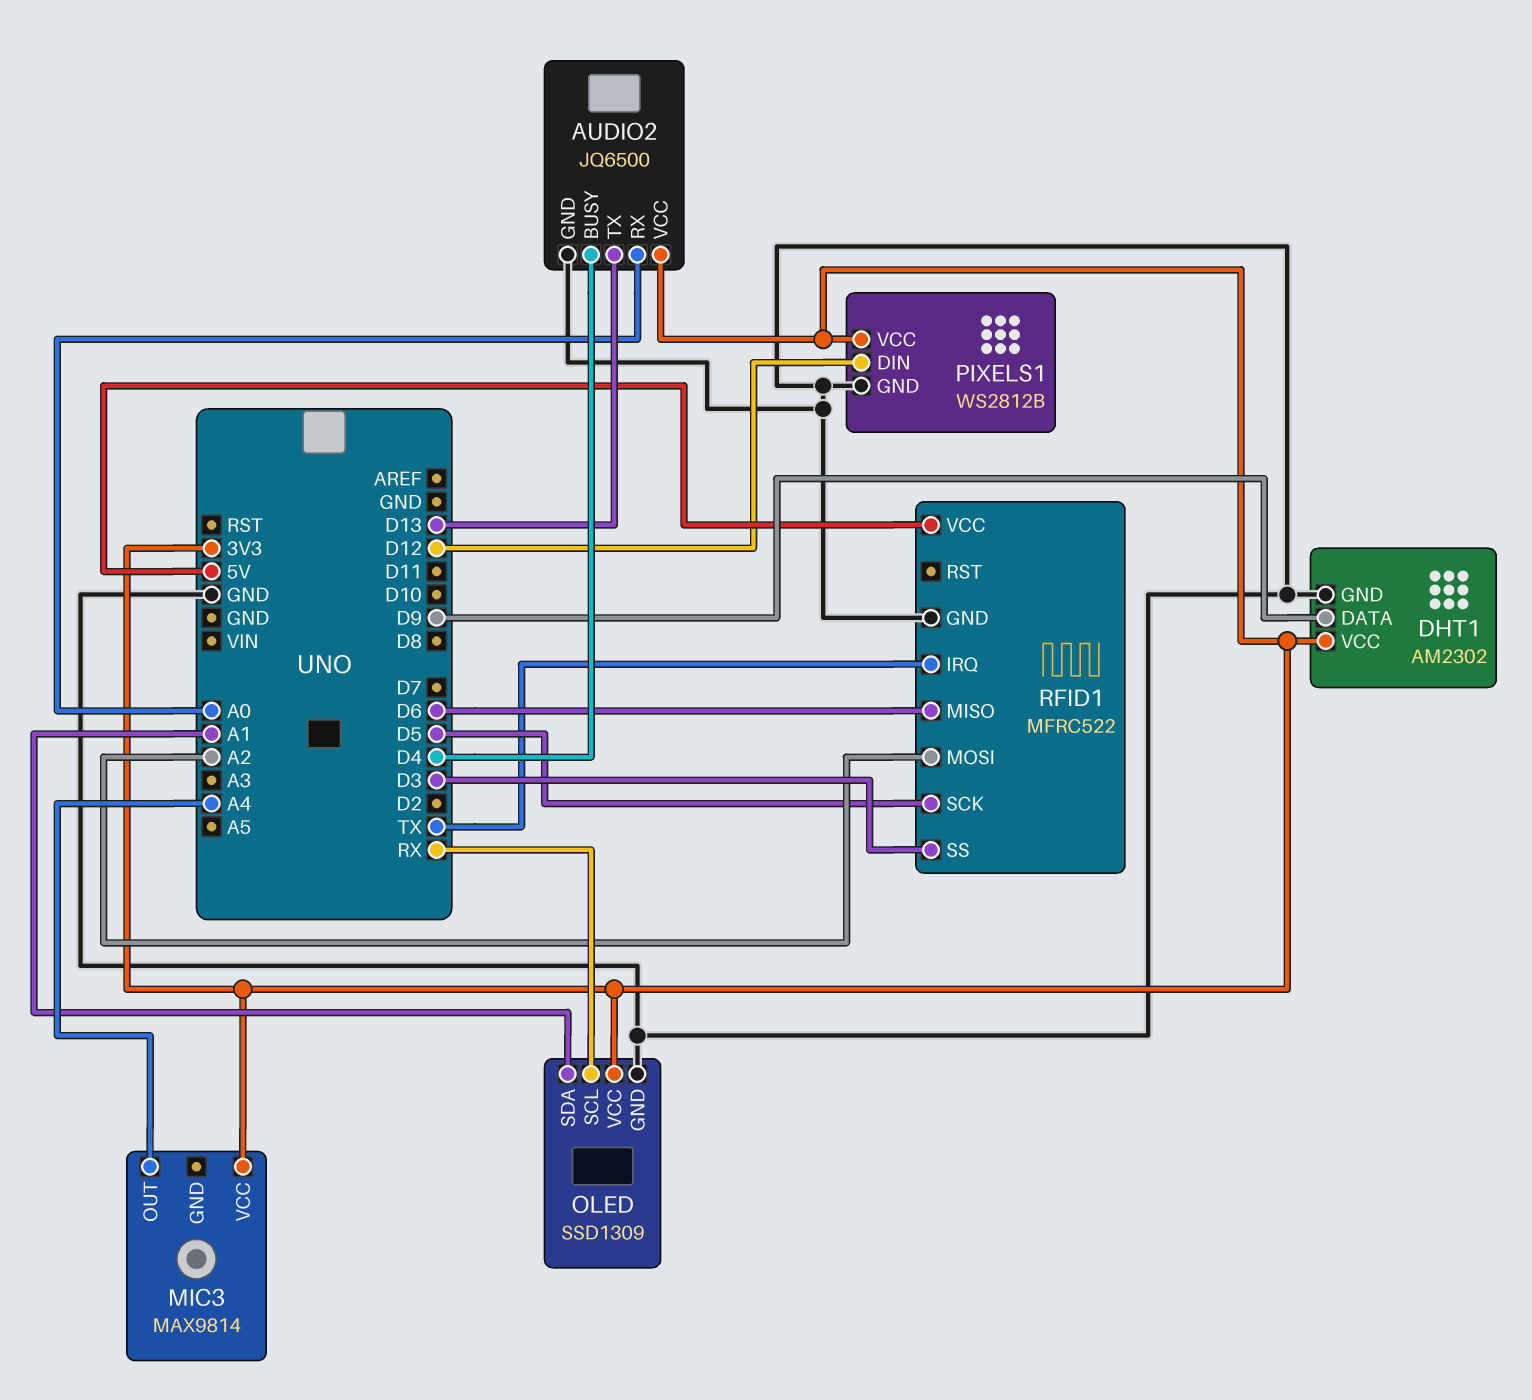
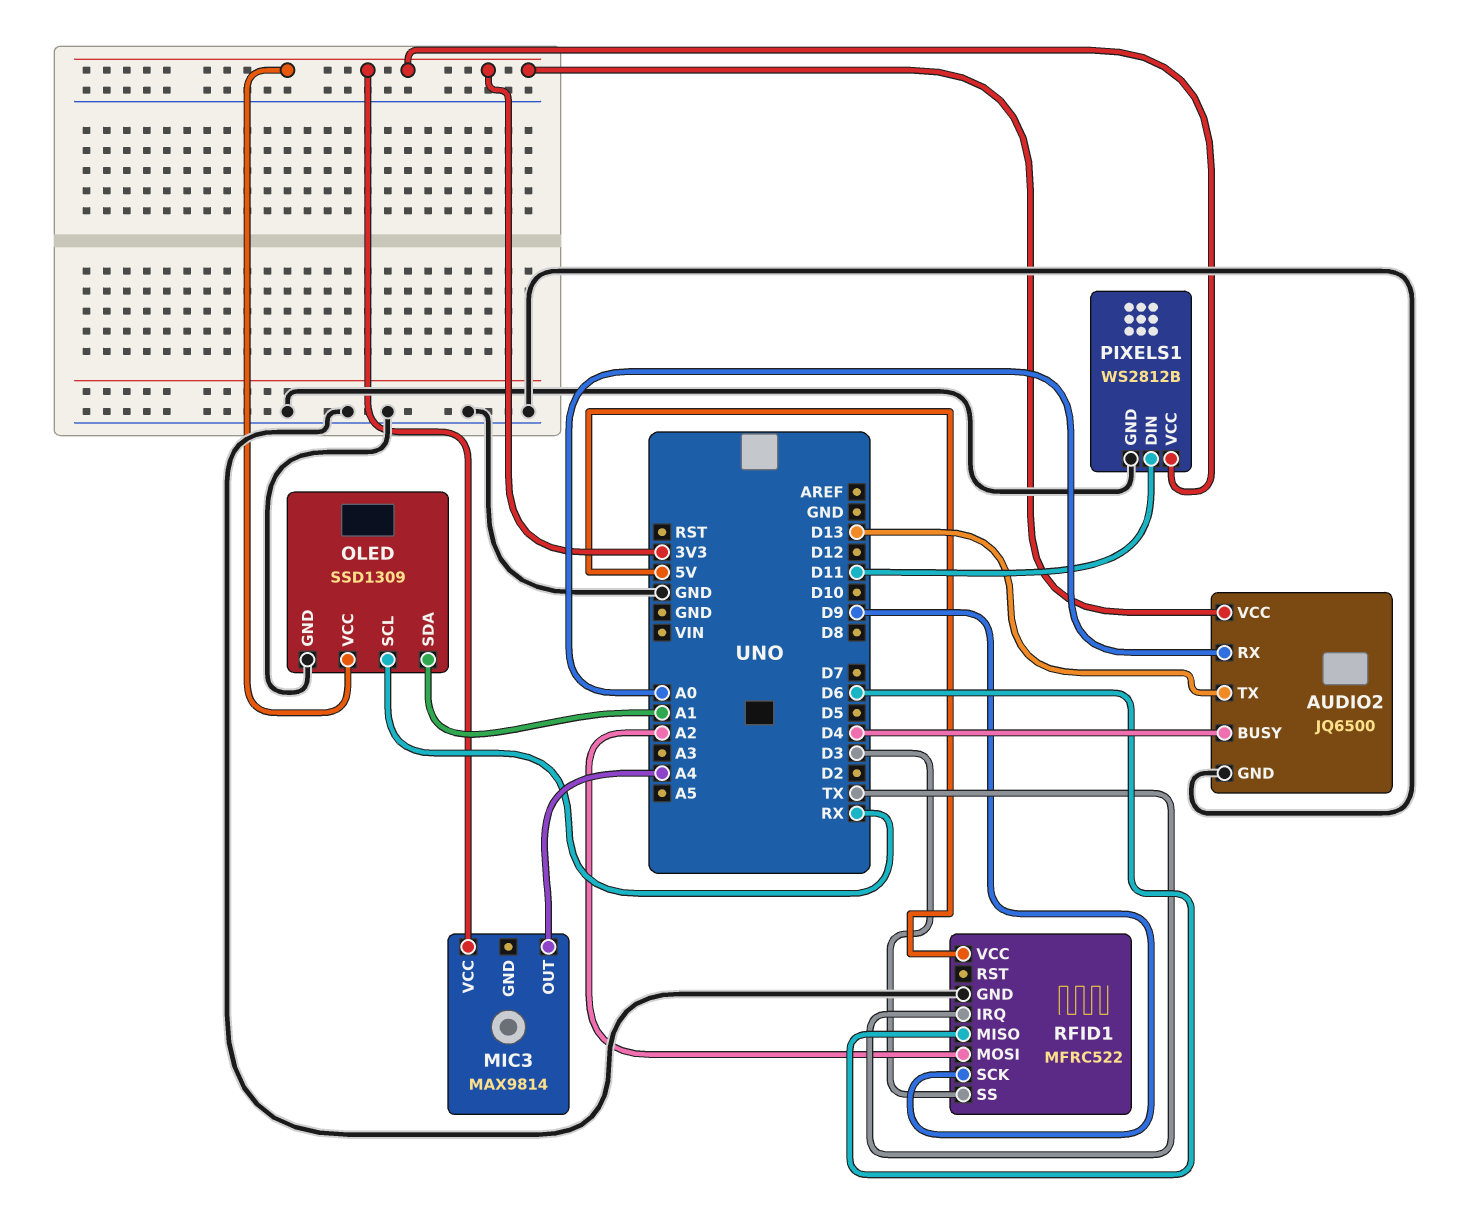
DHT1: AM2302 -> none
DHT1 pin DATA: D9 -> none
DHT1 pin GND: GND -> none
DHT1 pin VCC: 3V3 -> none
PIXELS1 pin DIN: D12 -> D11
RFID1 pin SCK: D5 -> D9

